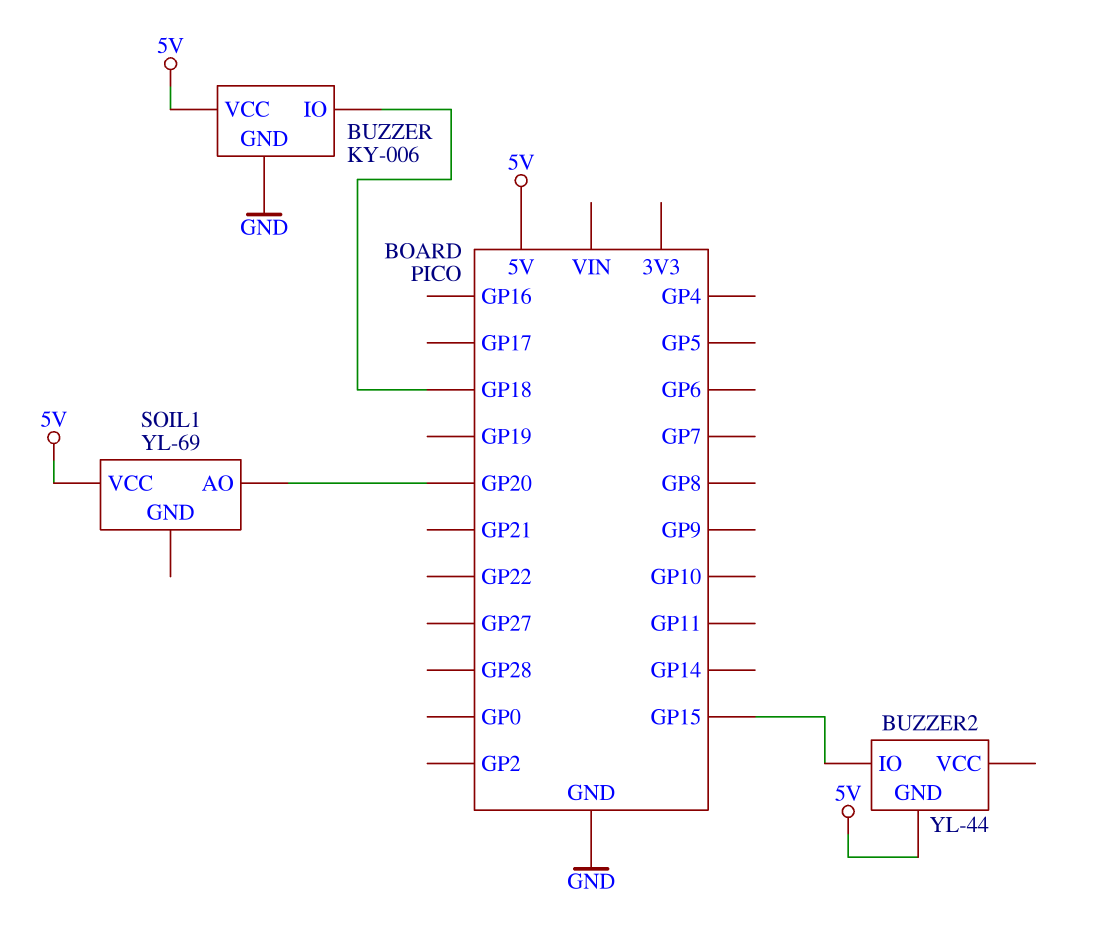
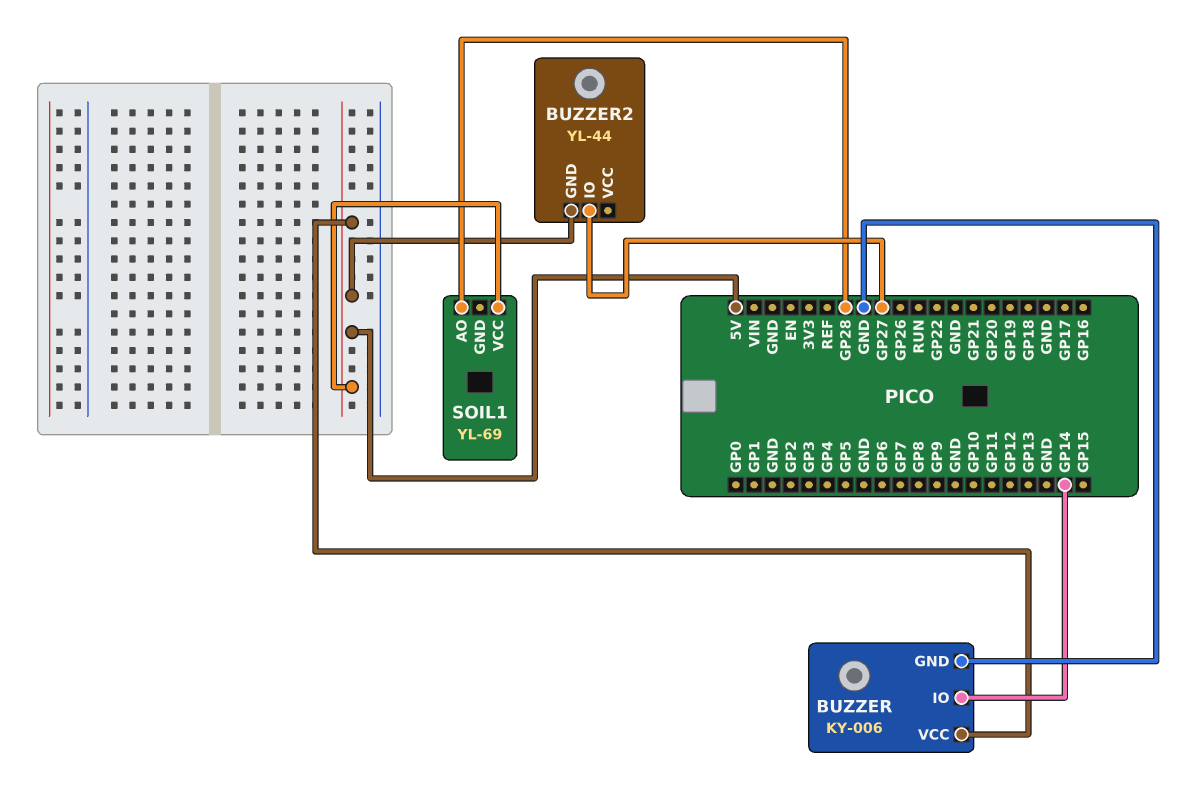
BUZZER pin IO: GP18 -> GP14
BUZZER2 pin IO: GP15 -> GP27
SOIL1 pin AO: GP20 -> GP28

